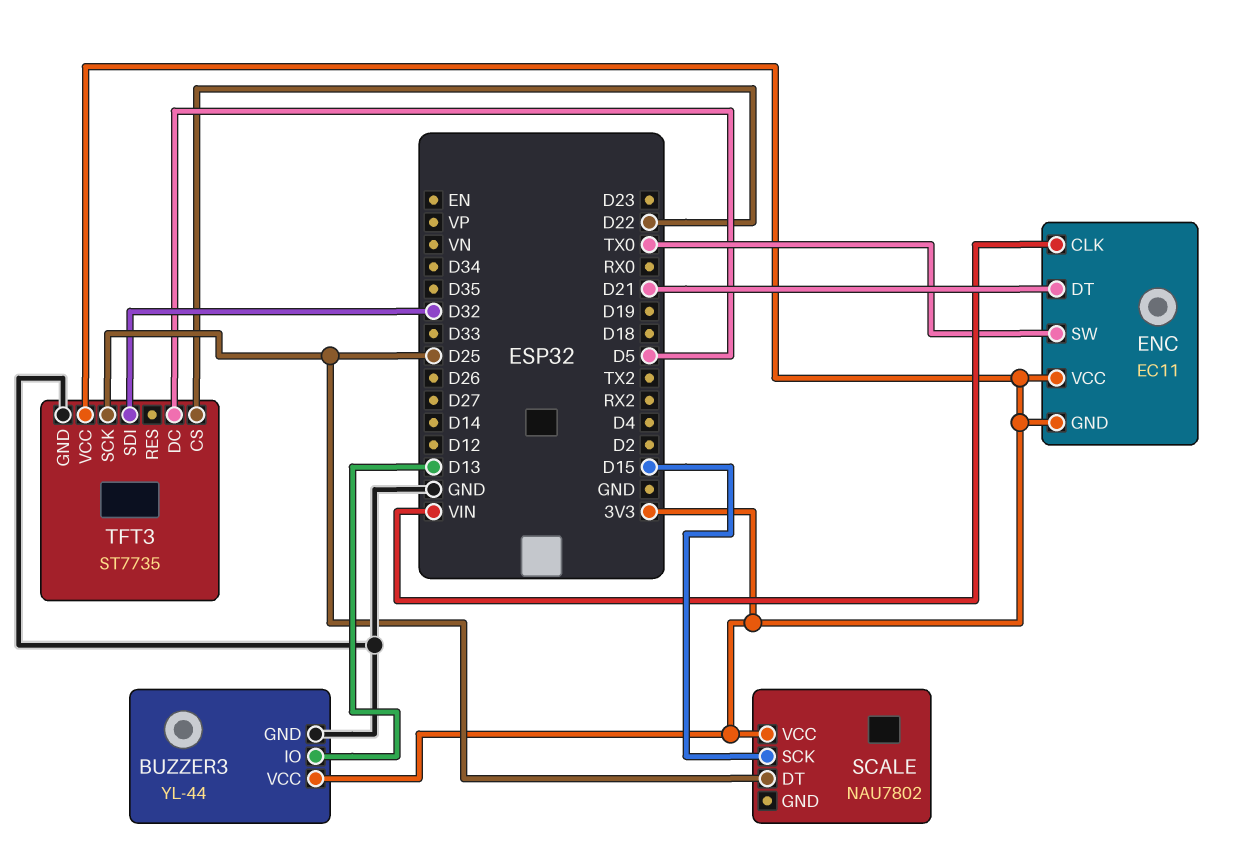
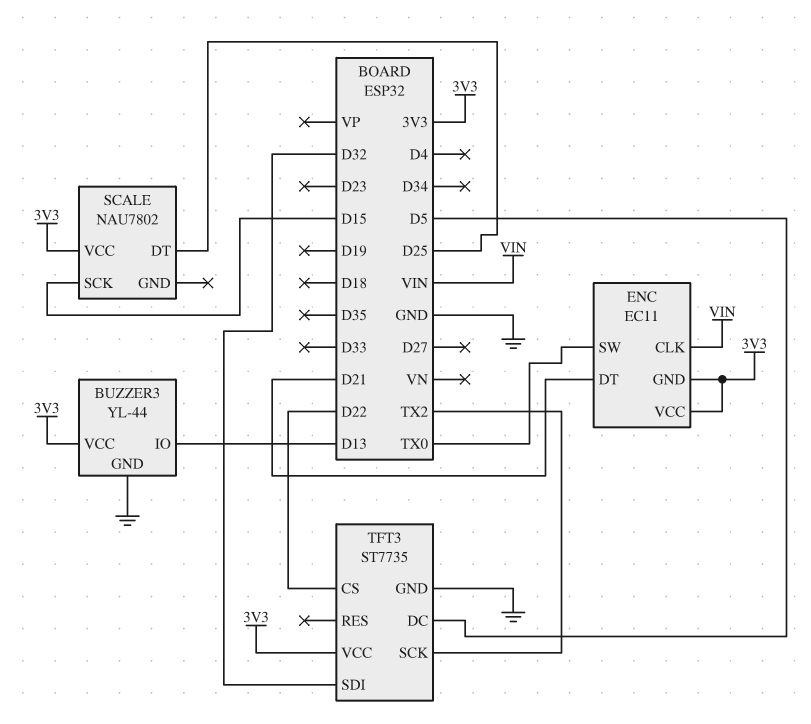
TFT3 pin SCK: D25 -> TX2

